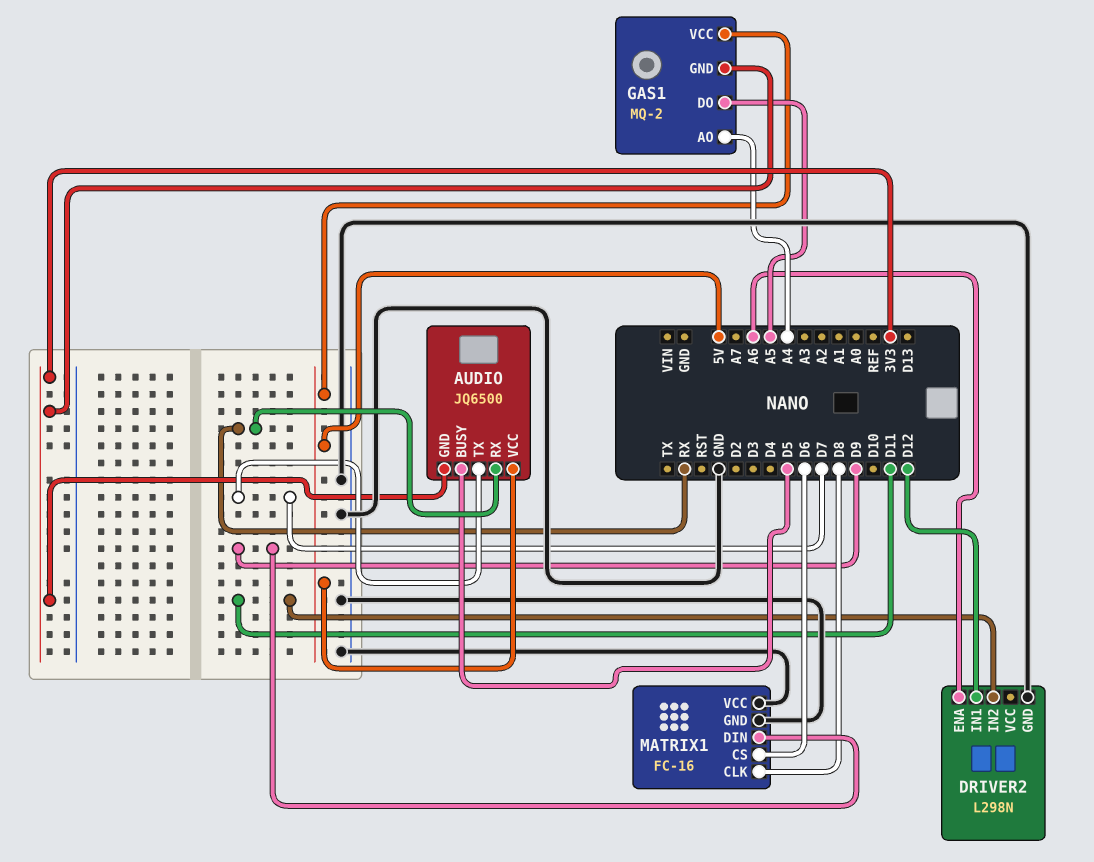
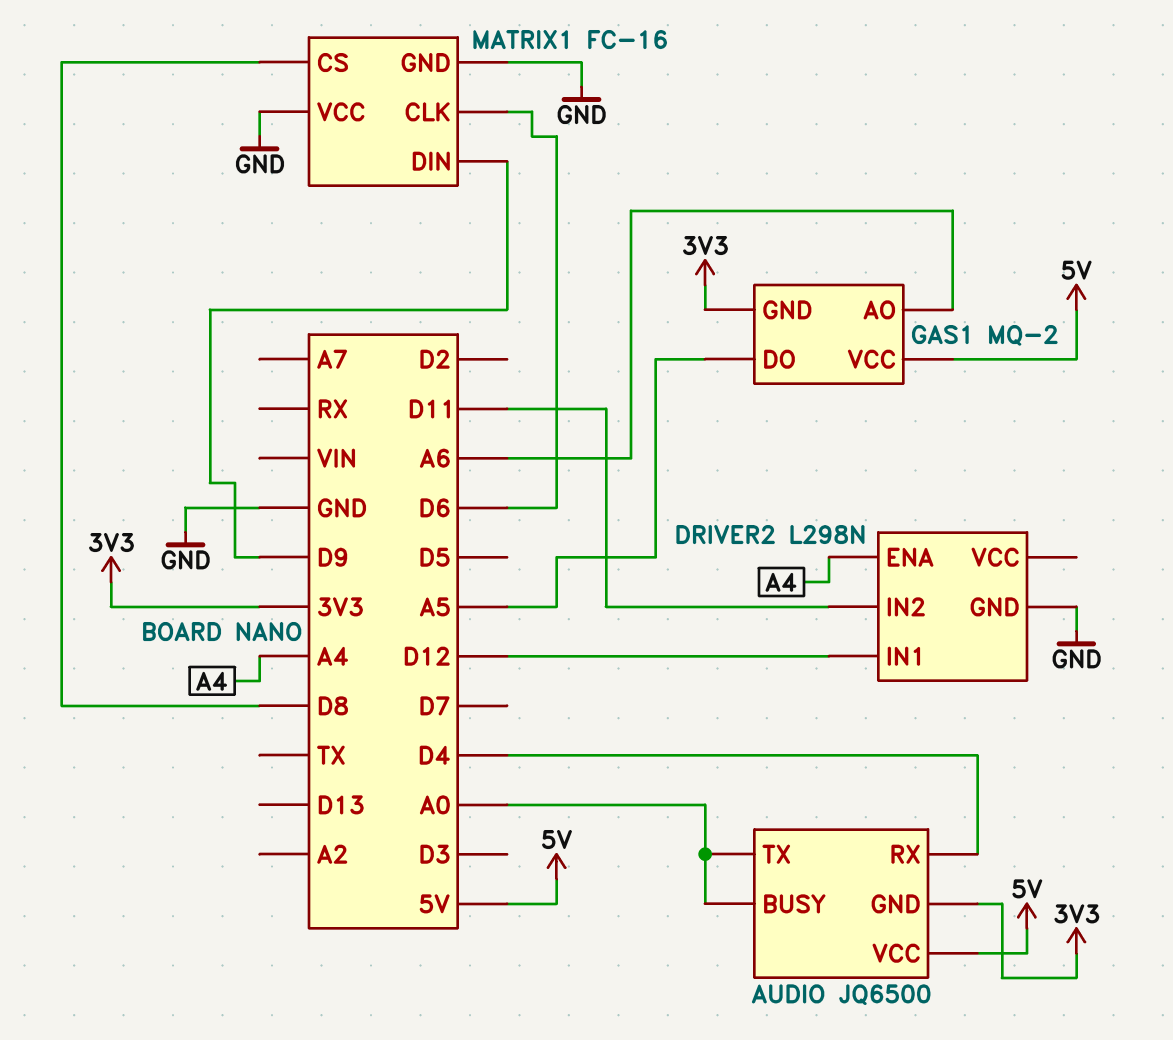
AUDIO pin BUSY: D5 -> A0
AUDIO pin RX: RX -> D4
AUDIO pin TX: D7 -> A0
DRIVER2 pin ENA: A6 -> A4
GAS1 pin AO: A4 -> A6
MATRIX1 pin CLK: D8 -> D6
MATRIX1 pin CS: D6 -> D8

